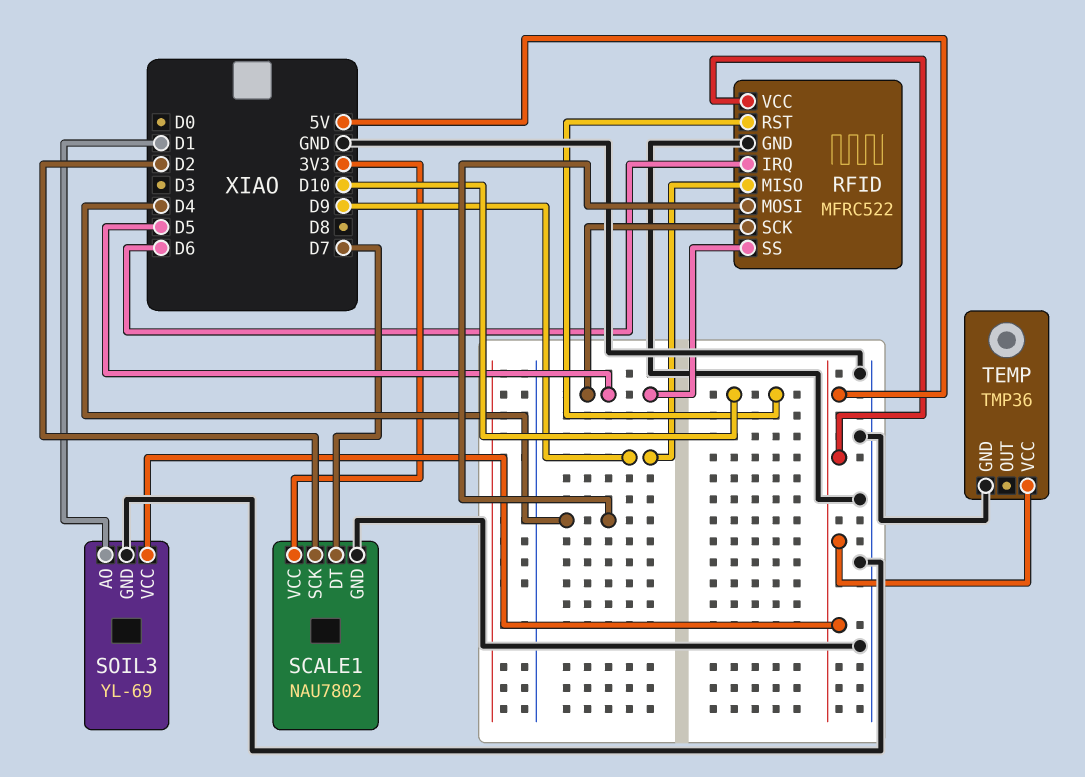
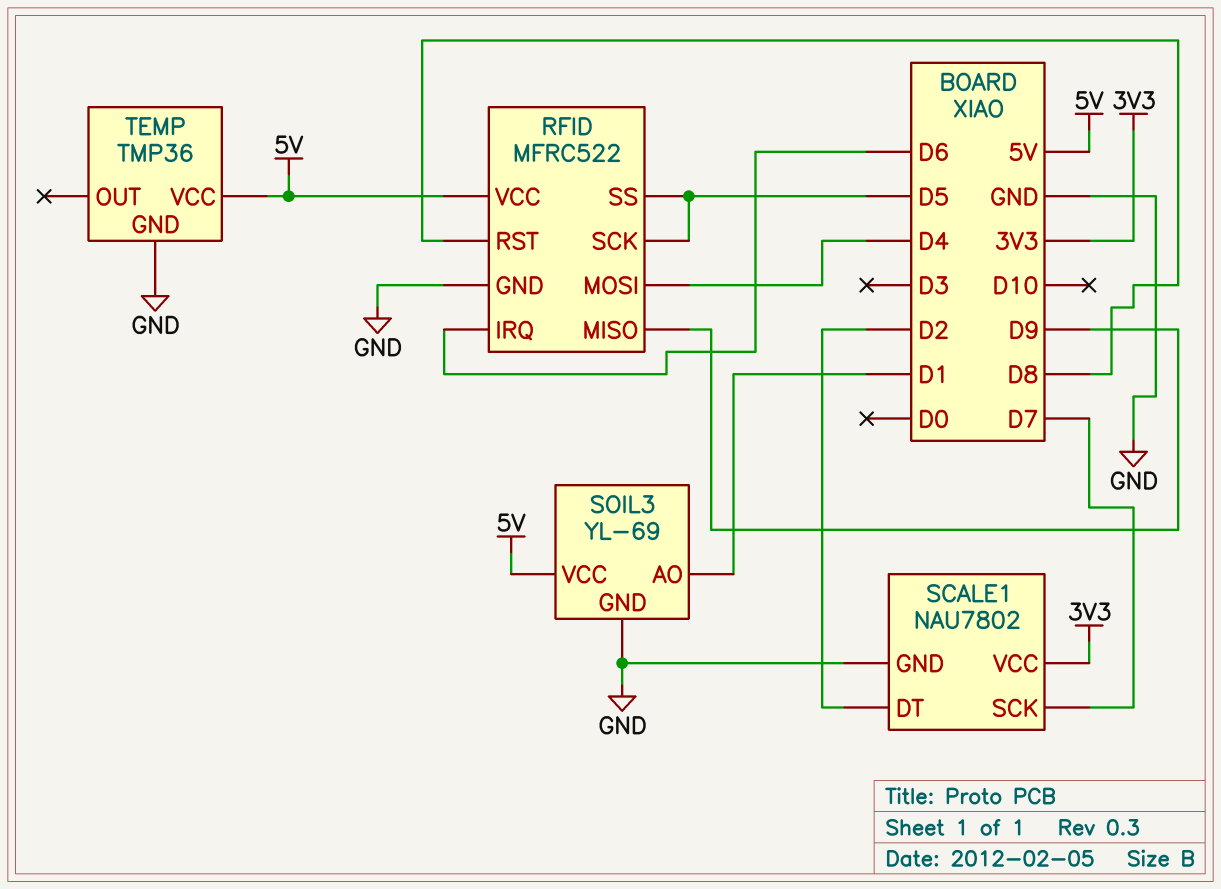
RFID pin RST: D10 -> D8
SCALE1 pin DT: D7 -> D2
SCALE1 pin SCK: D2 -> D7

